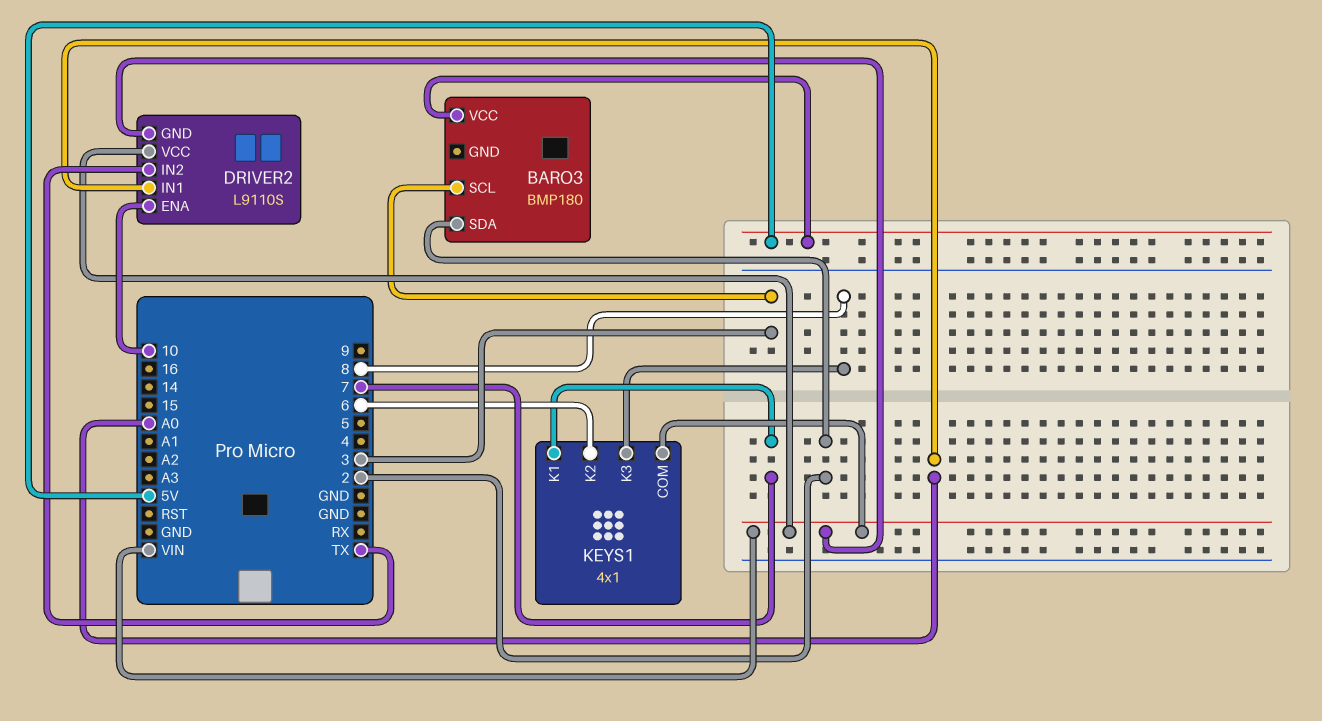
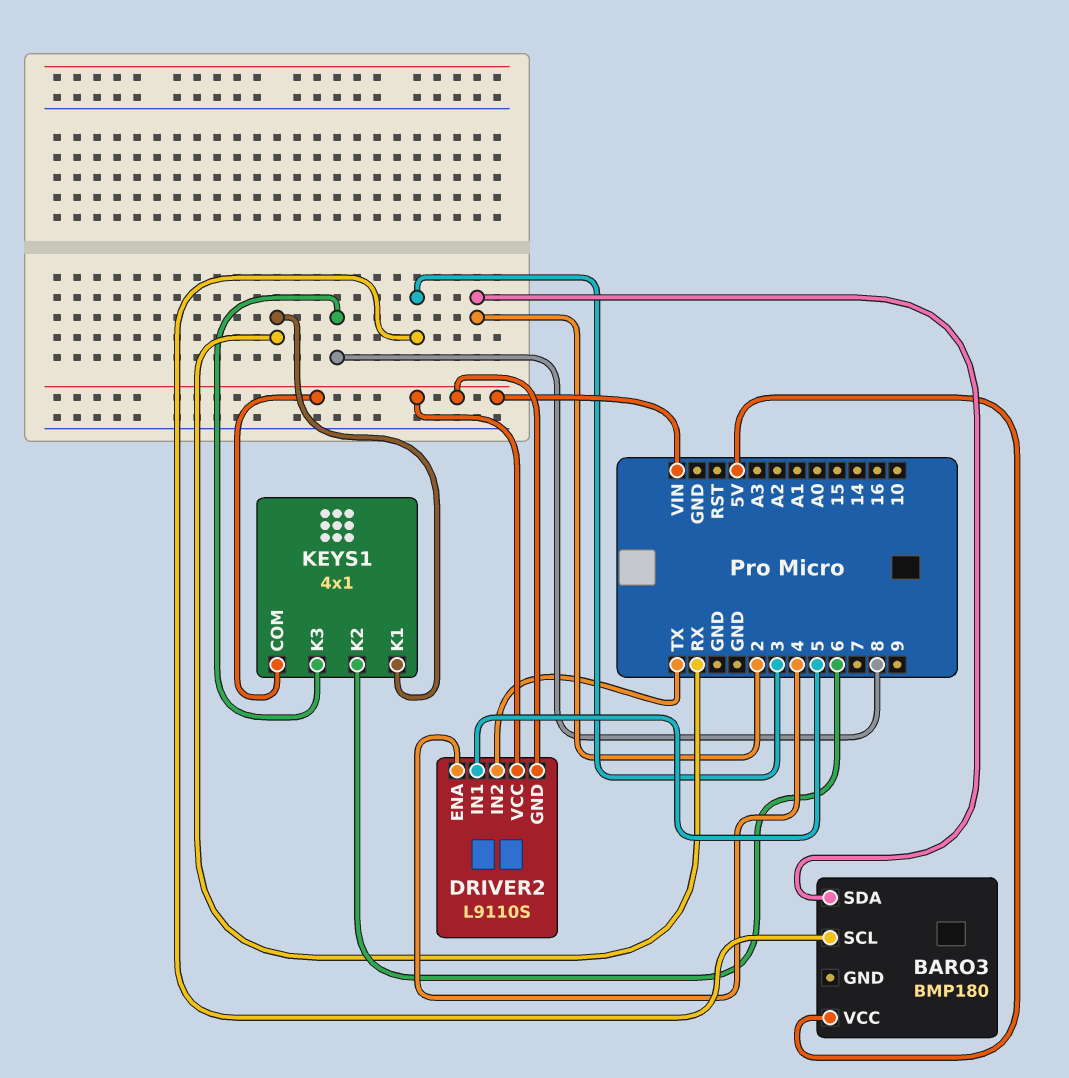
DRIVER2 pin ENA: 10 -> 4
DRIVER2 pin IN1: A0 -> 5
KEYS1 pin K1: 7 -> RX

